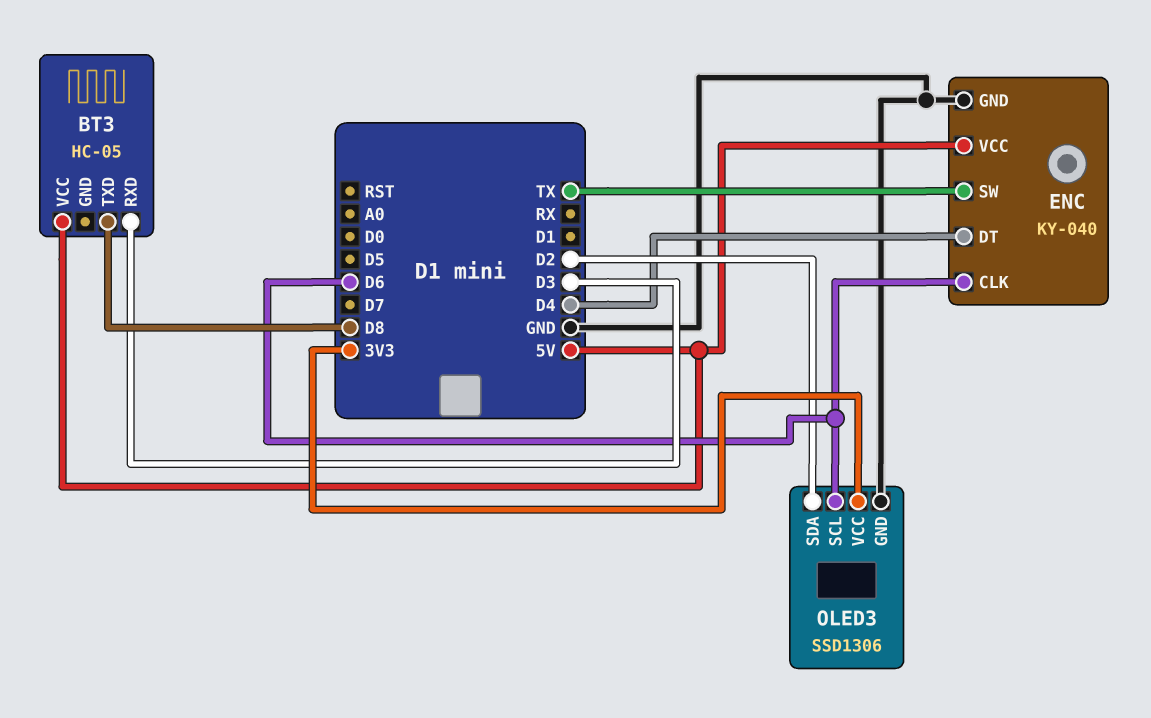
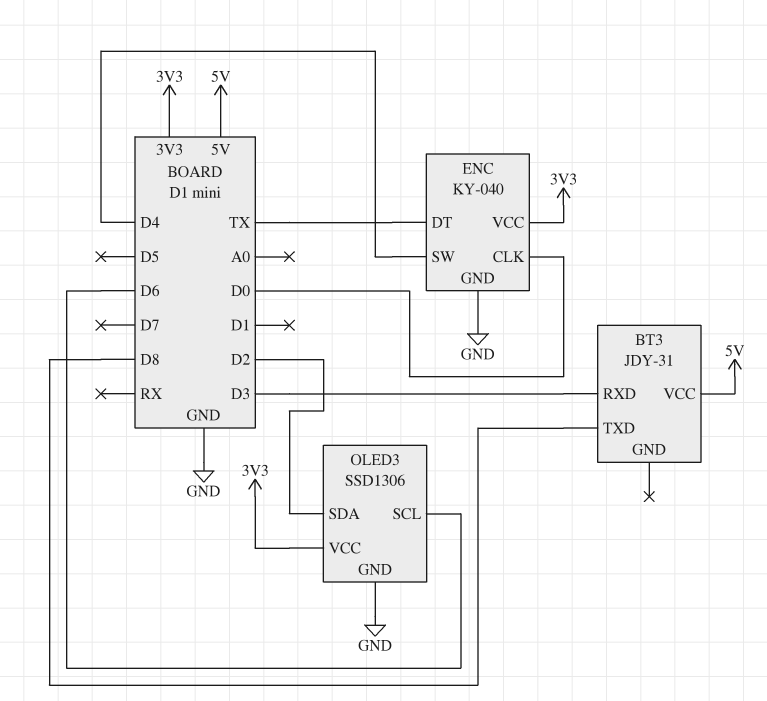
BT3: HC-05 -> JDY-31
ENC pin CLK: D6 -> D0
ENC pin DT: D4 -> TX
ENC pin SW: TX -> D4
ENC pin VCC: 5V -> 3V3

